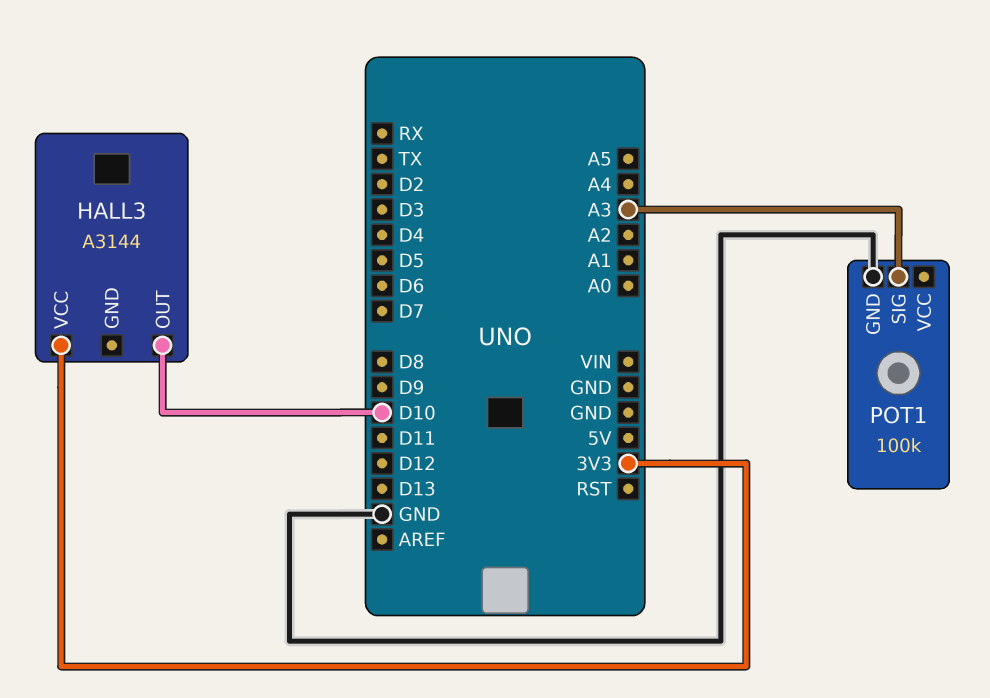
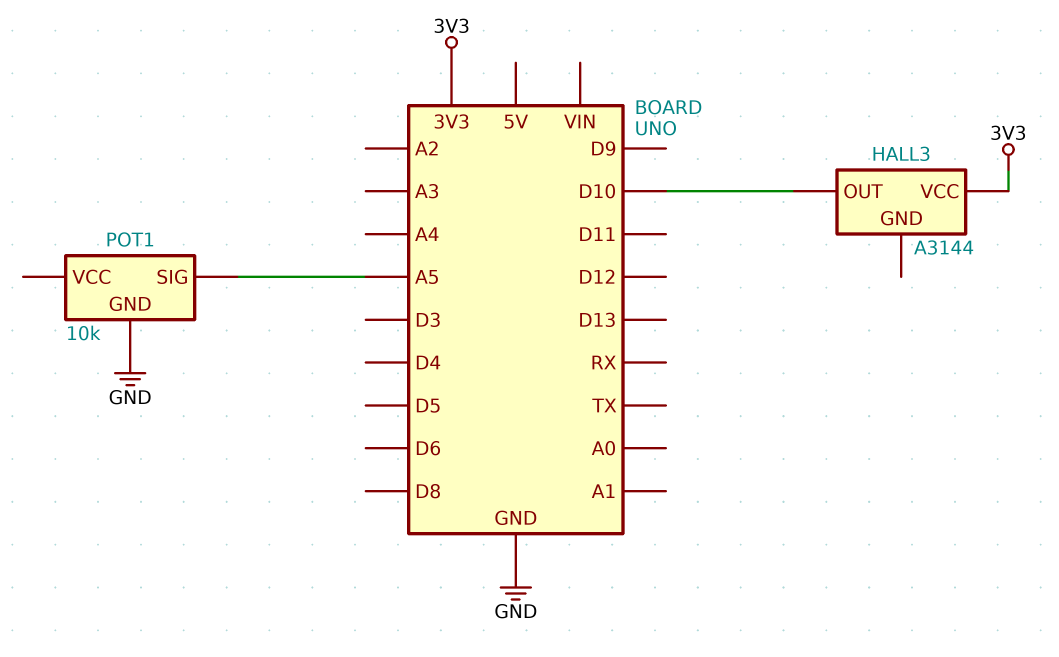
POT1: 100k -> 10k
POT1 pin SIG: A3 -> A5

